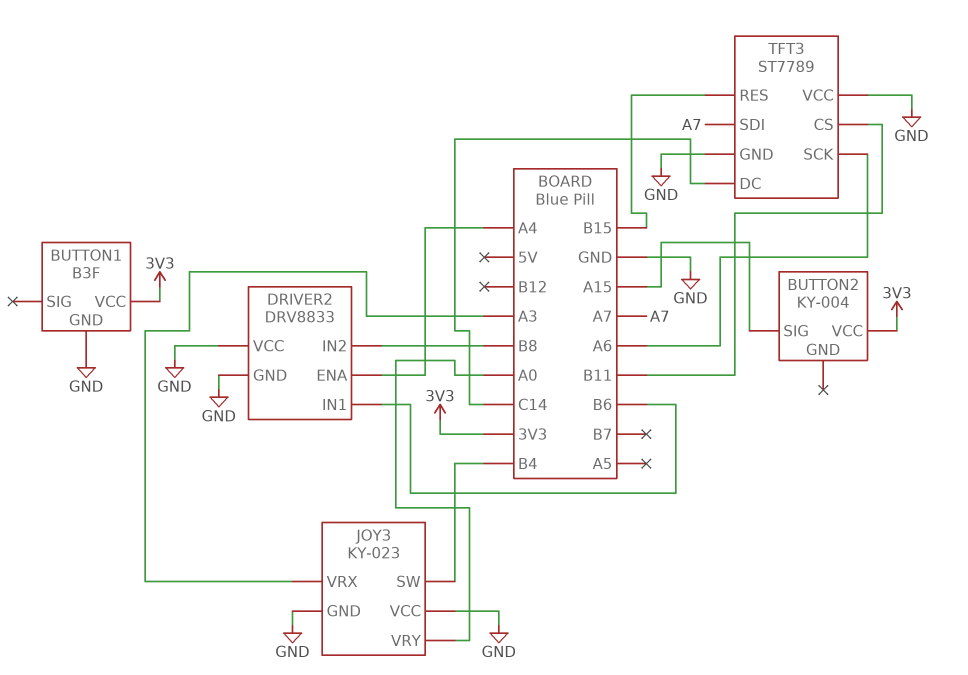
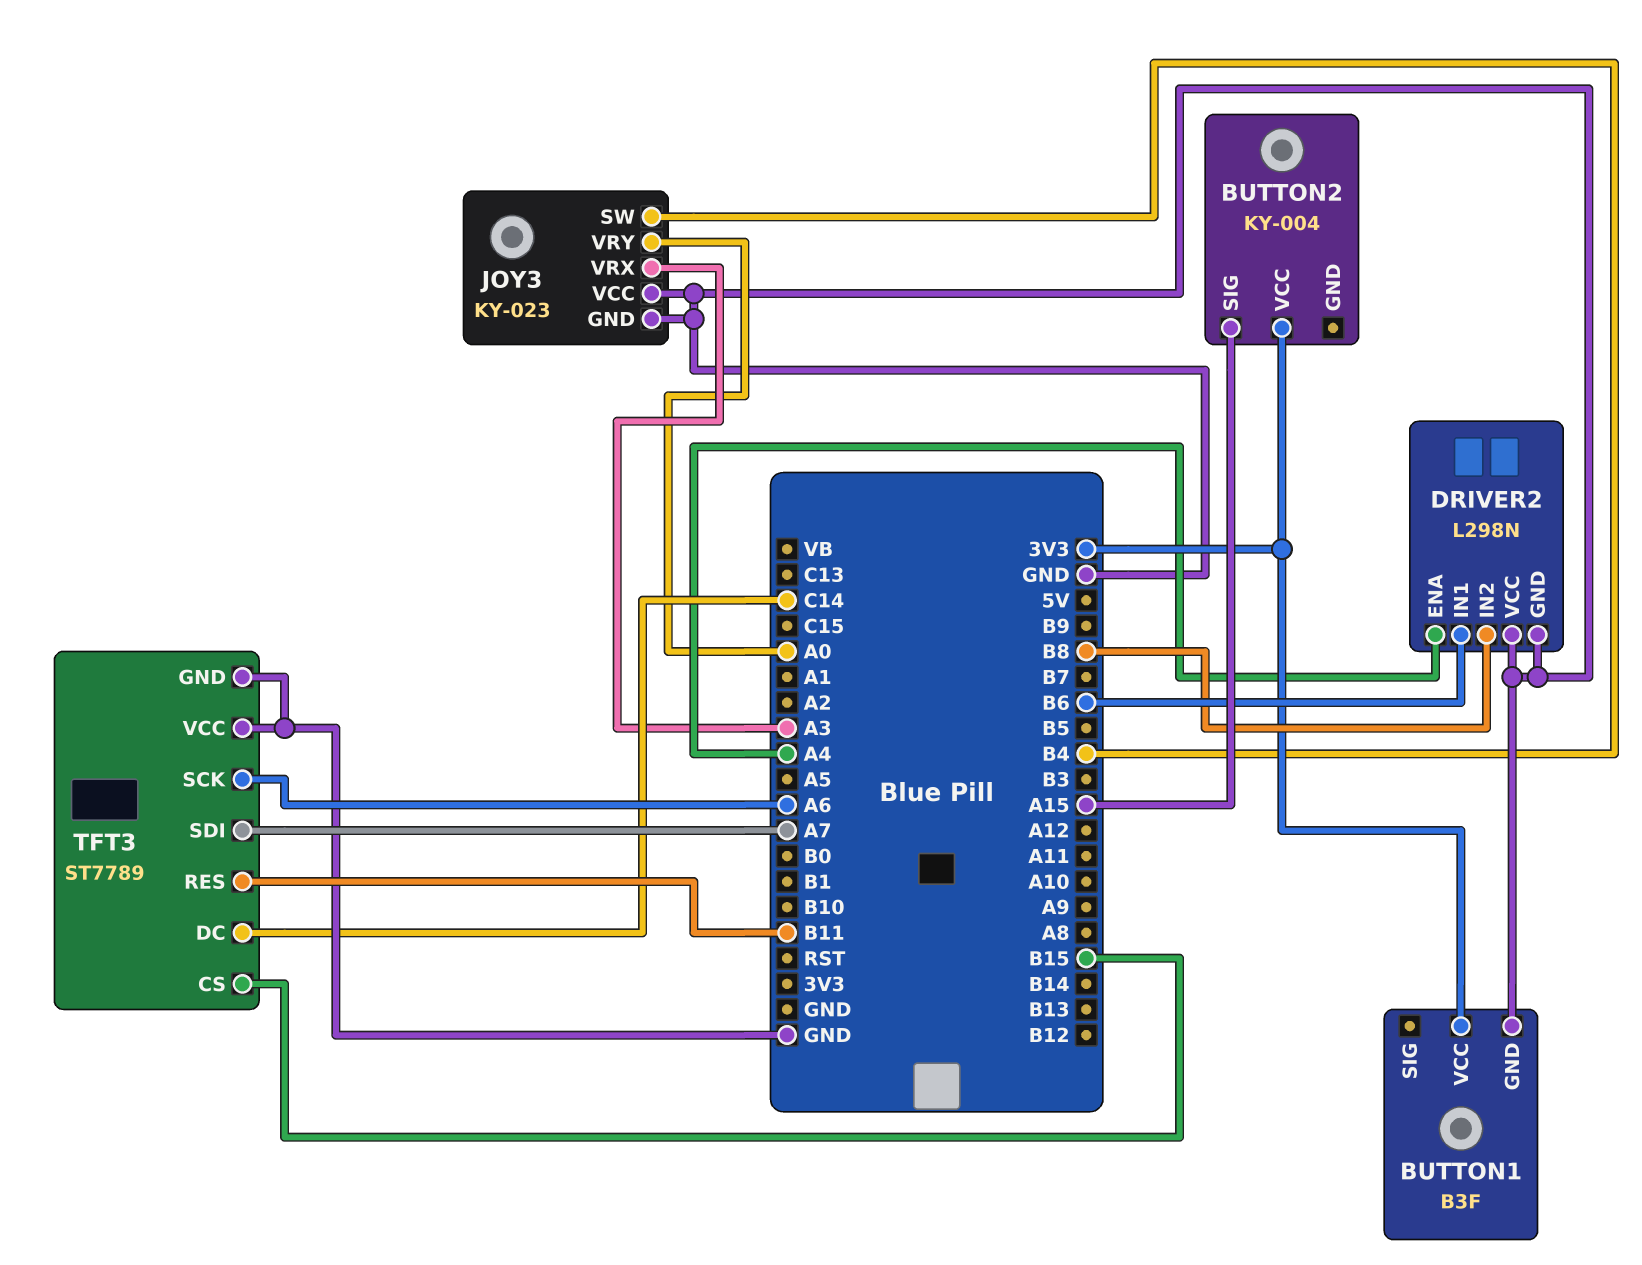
DRIVER2: DRV8833 -> L298N
TFT3 pin CS: B11 -> B15
TFT3 pin RES: B15 -> B11

